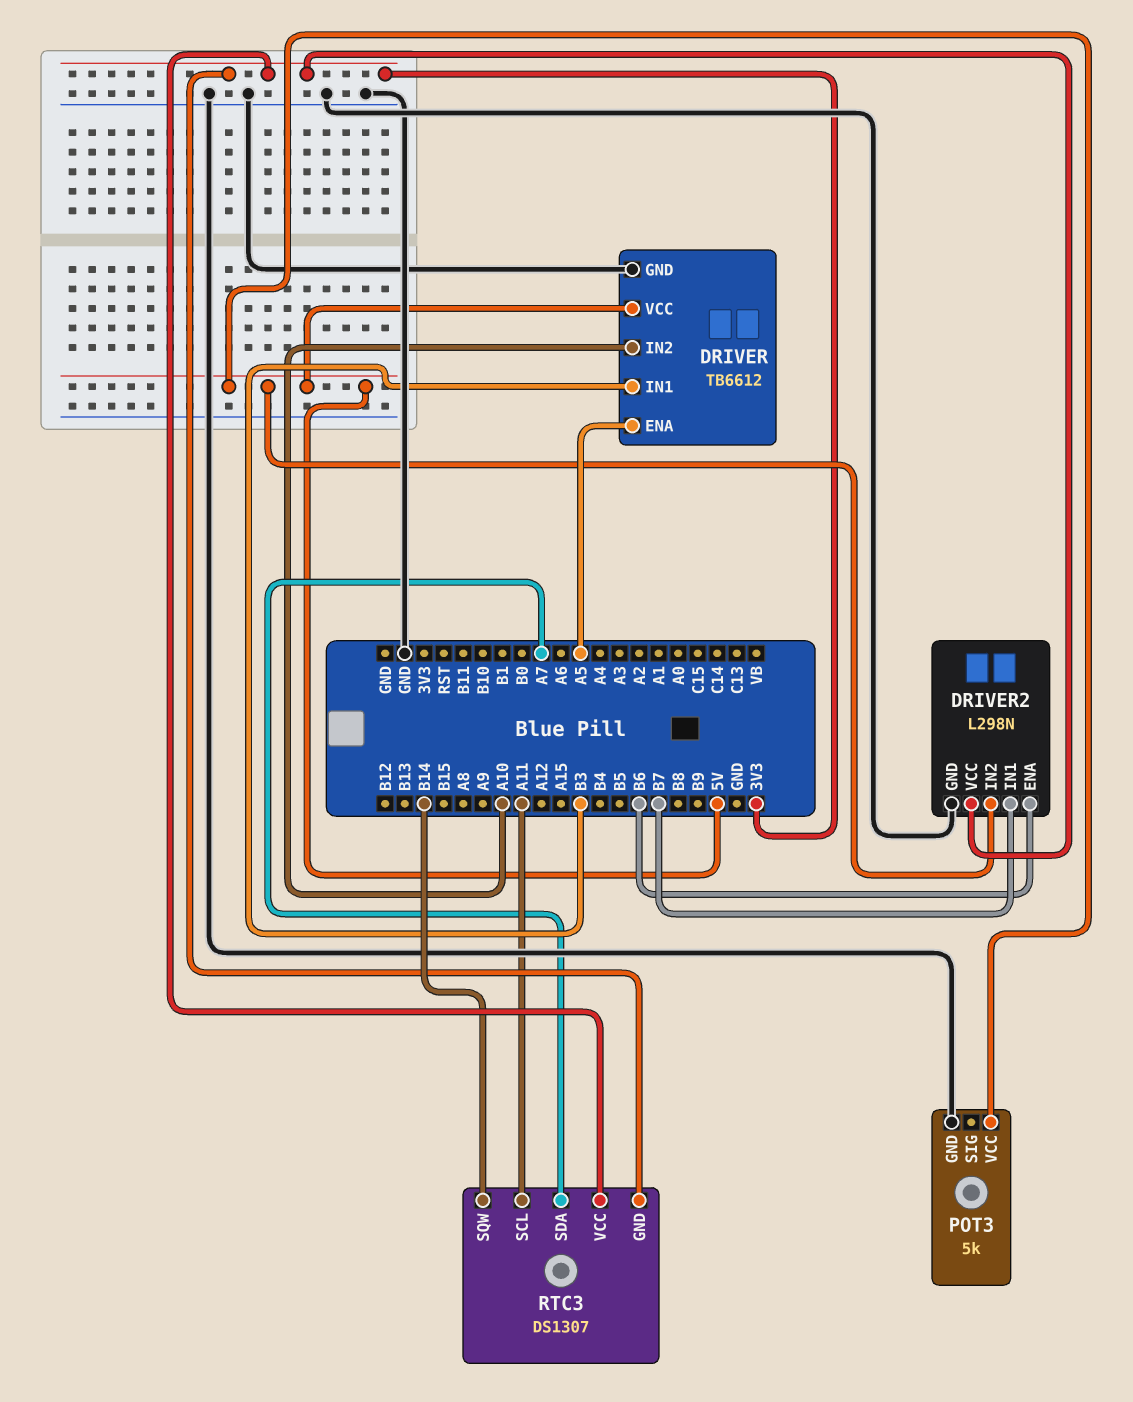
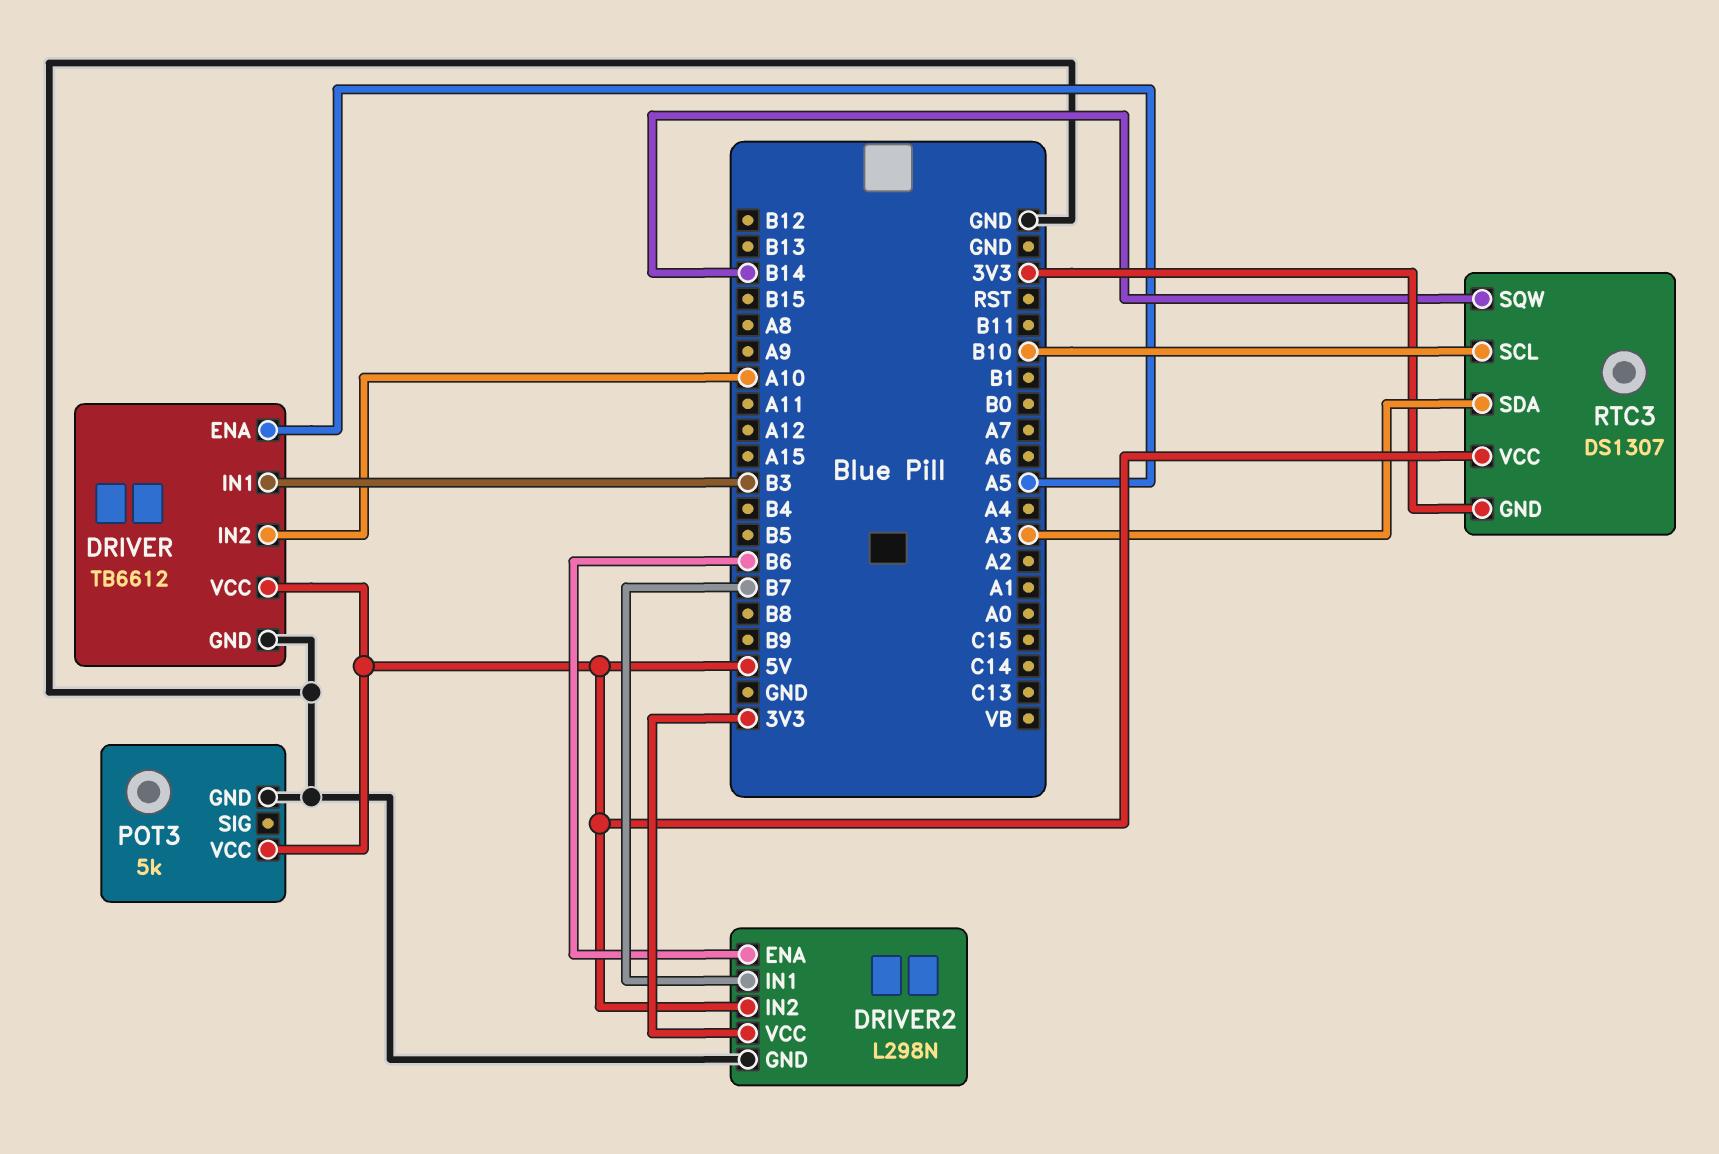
RTC3 pin SCL: A11 -> B10
RTC3 pin SDA: A7 -> A3
RTC3 pin VCC: 3V3 -> 5V

